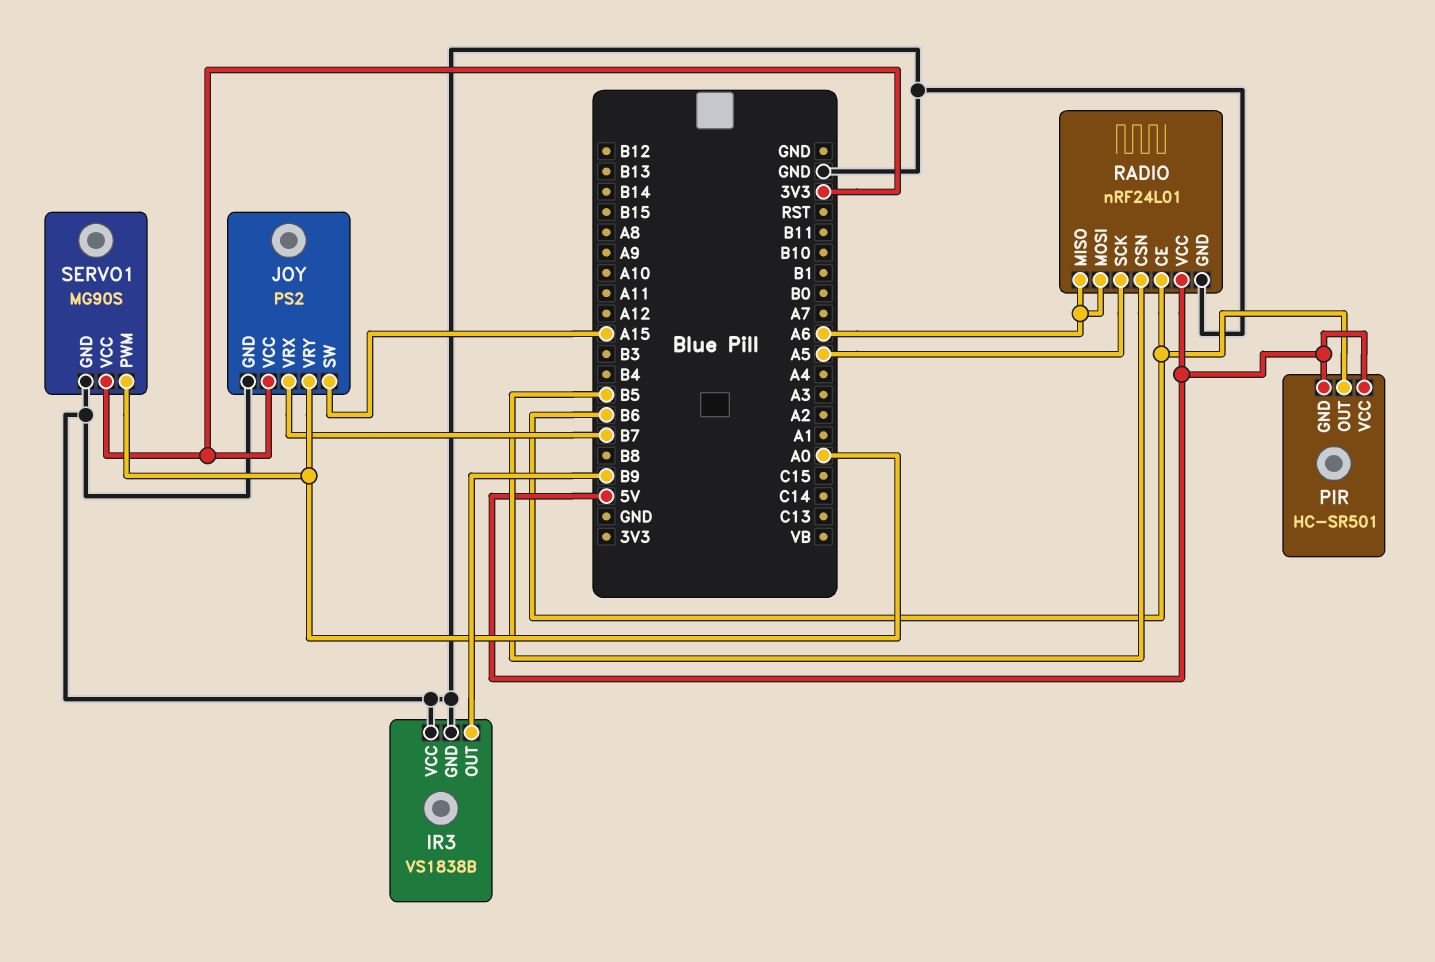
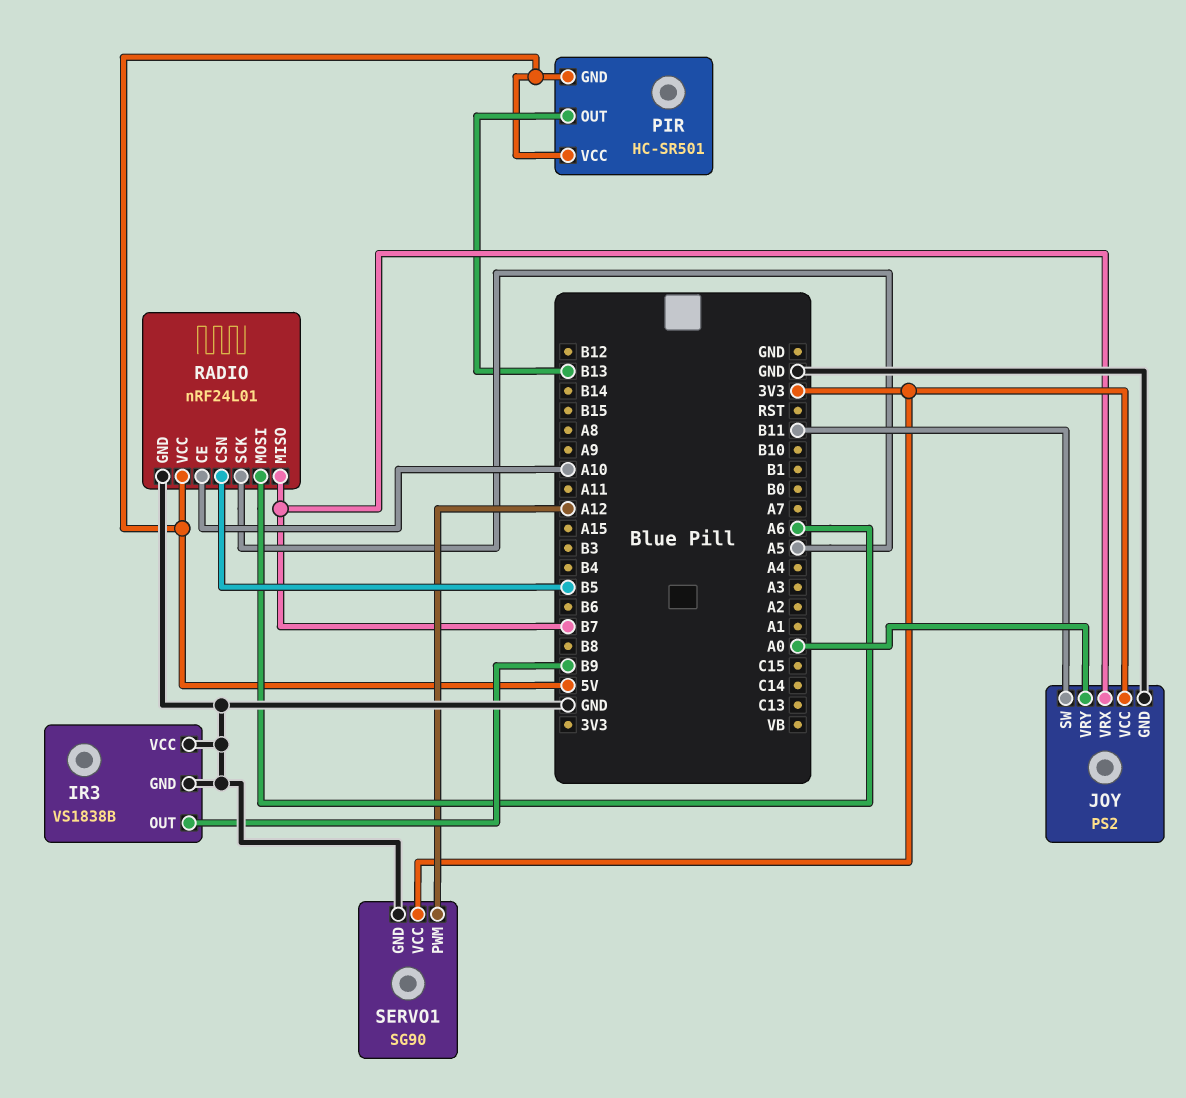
JOY pin SW: A15 -> B11
PIR pin OUT: B6 -> B13
RADIO pin CE: B6 -> A10
RADIO pin MISO: A6 -> B7
SERVO1: MG90S -> SG90
SERVO1 pin PWM: A0 -> A12

